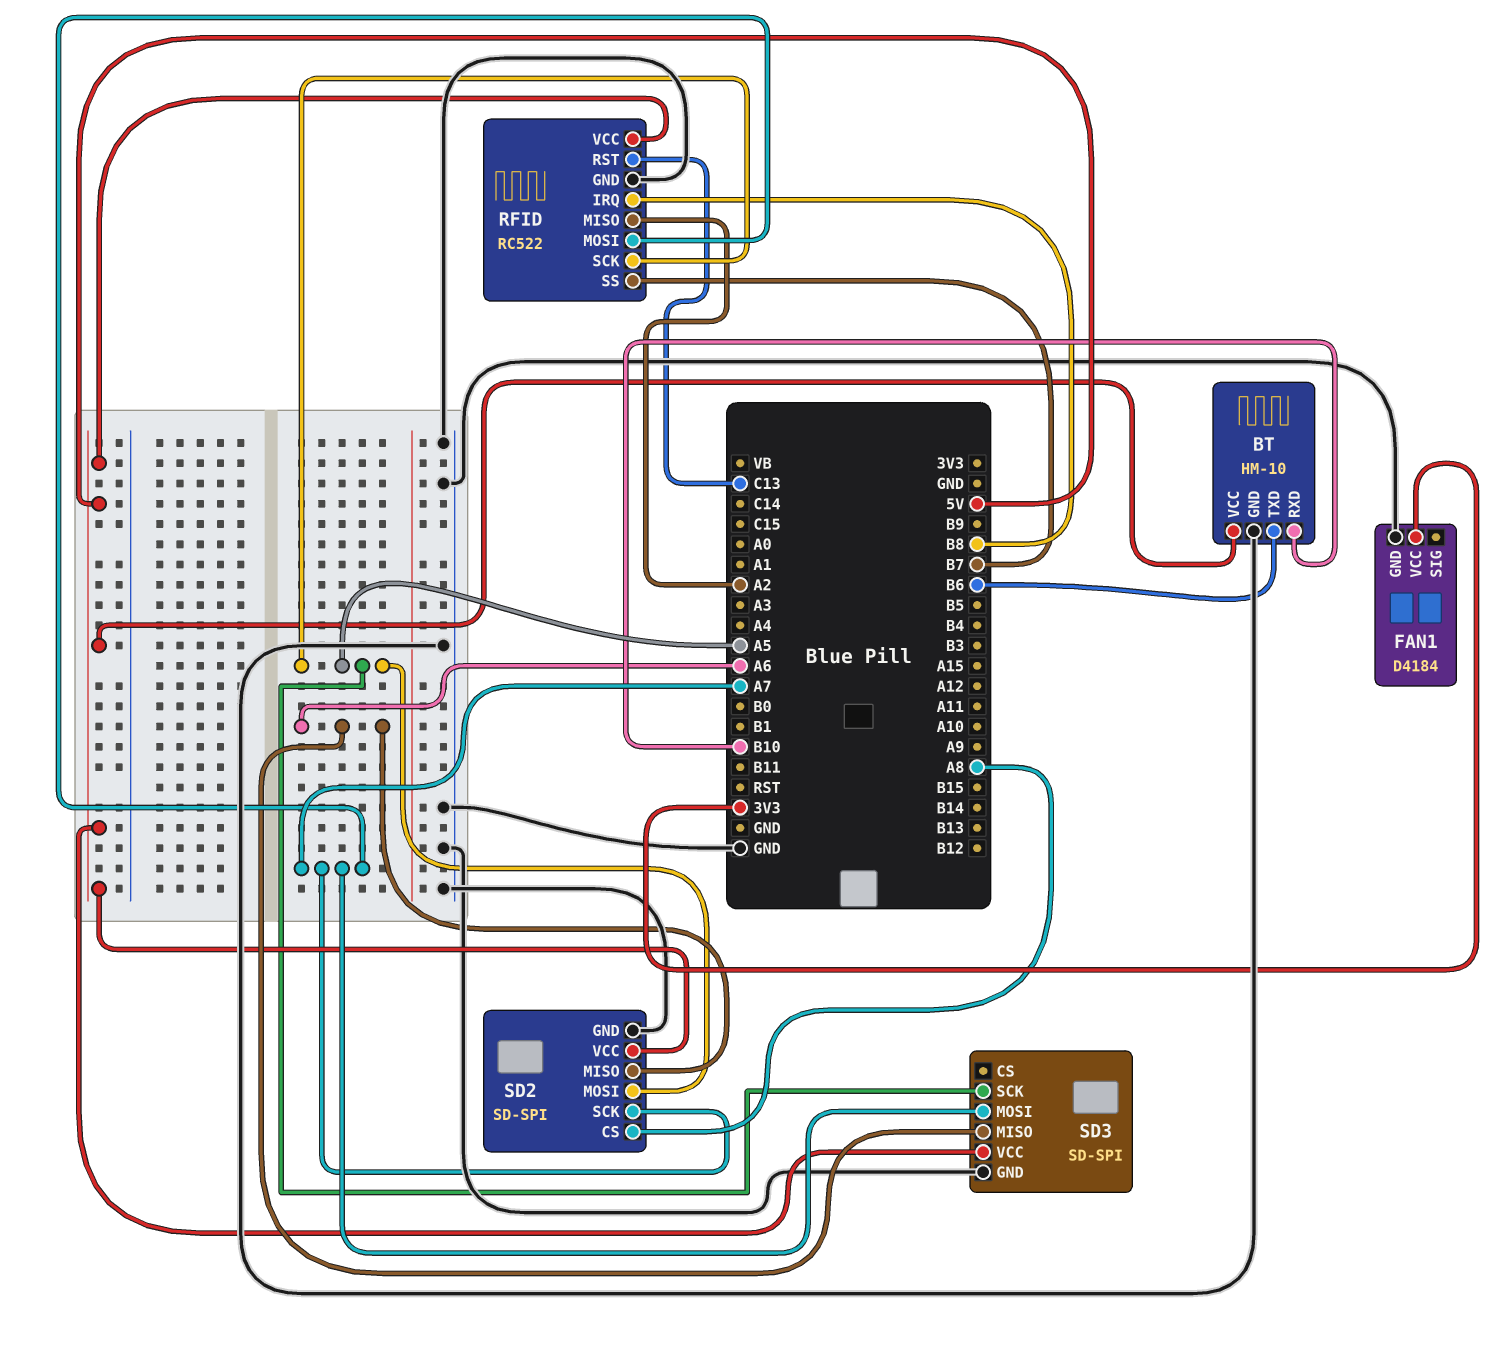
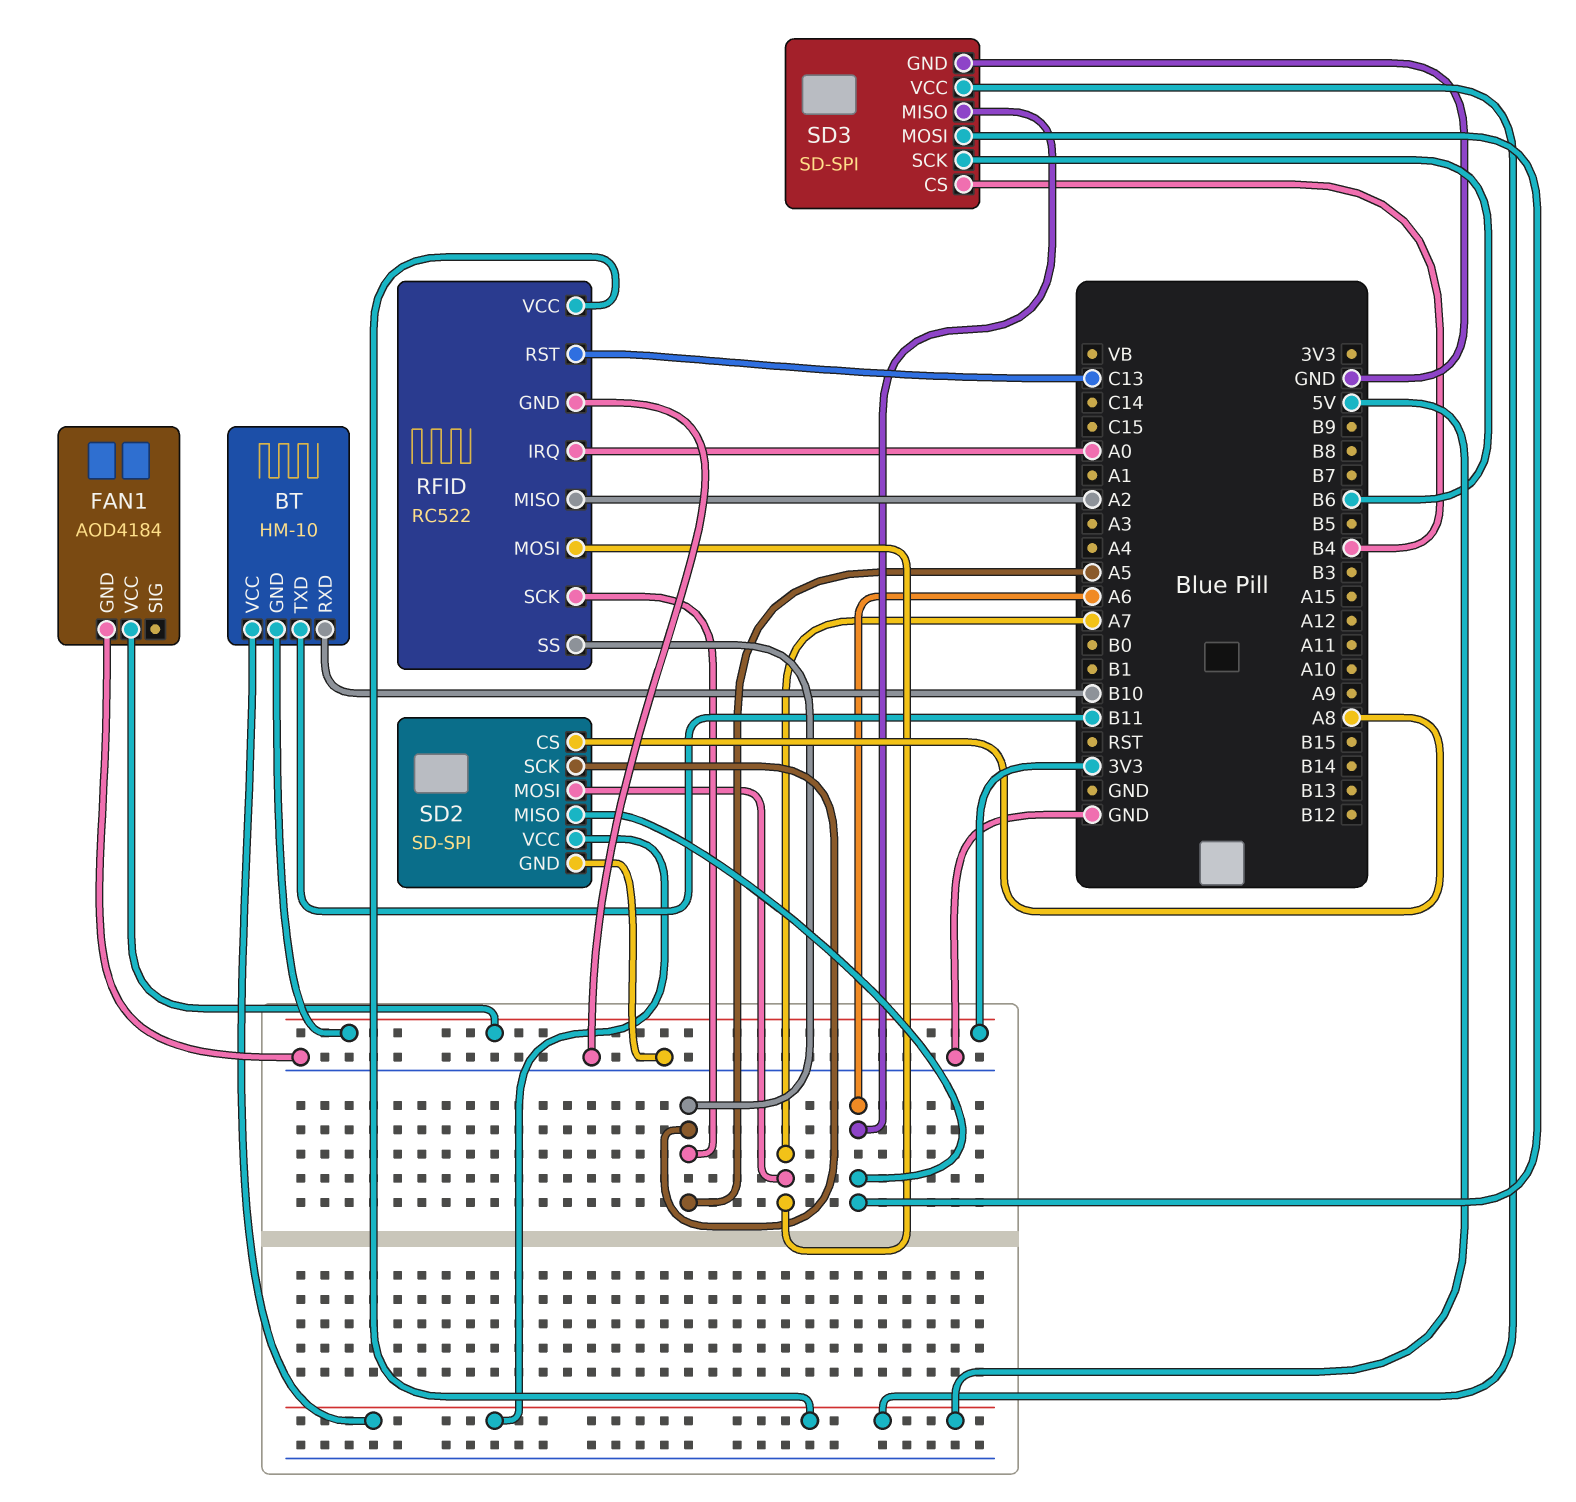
BT pin GND: GND -> 3V3
BT pin TXD: B6 -> B11
FAN1: D4184 -> AOD4184
RFID pin IRQ: B8 -> A0
RFID pin SS: B7 -> A5
SD2 pin MOSI: A5 -> A7
SD2 pin SCK: A7 -> A5
SD3 pin CS: none -> B4
SD3 pin MOSI: A7 -> A6
SD3 pin SCK: A5 -> B6

